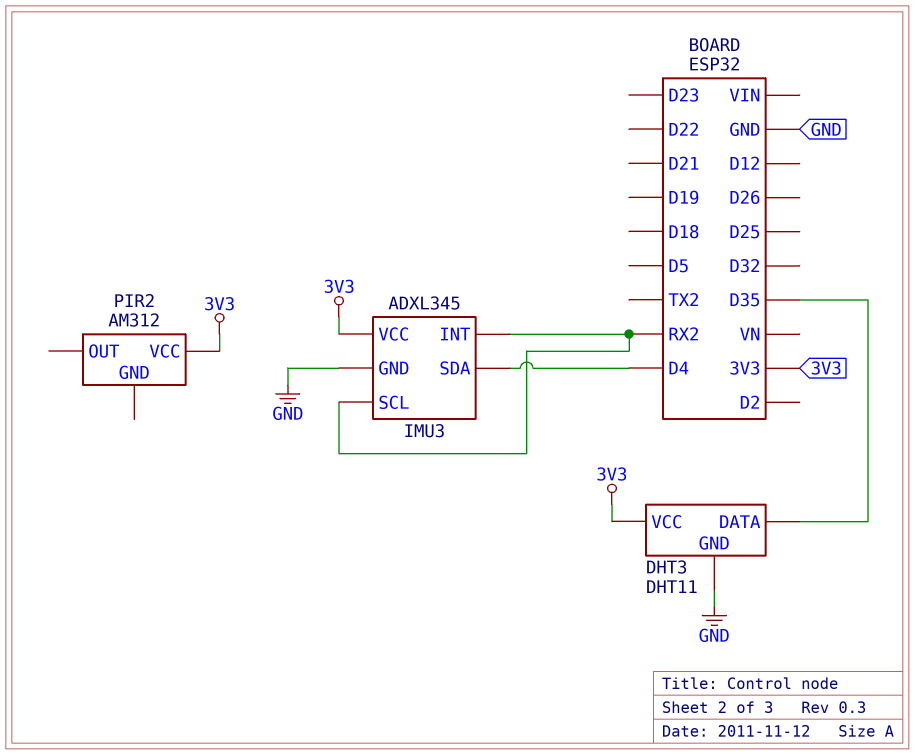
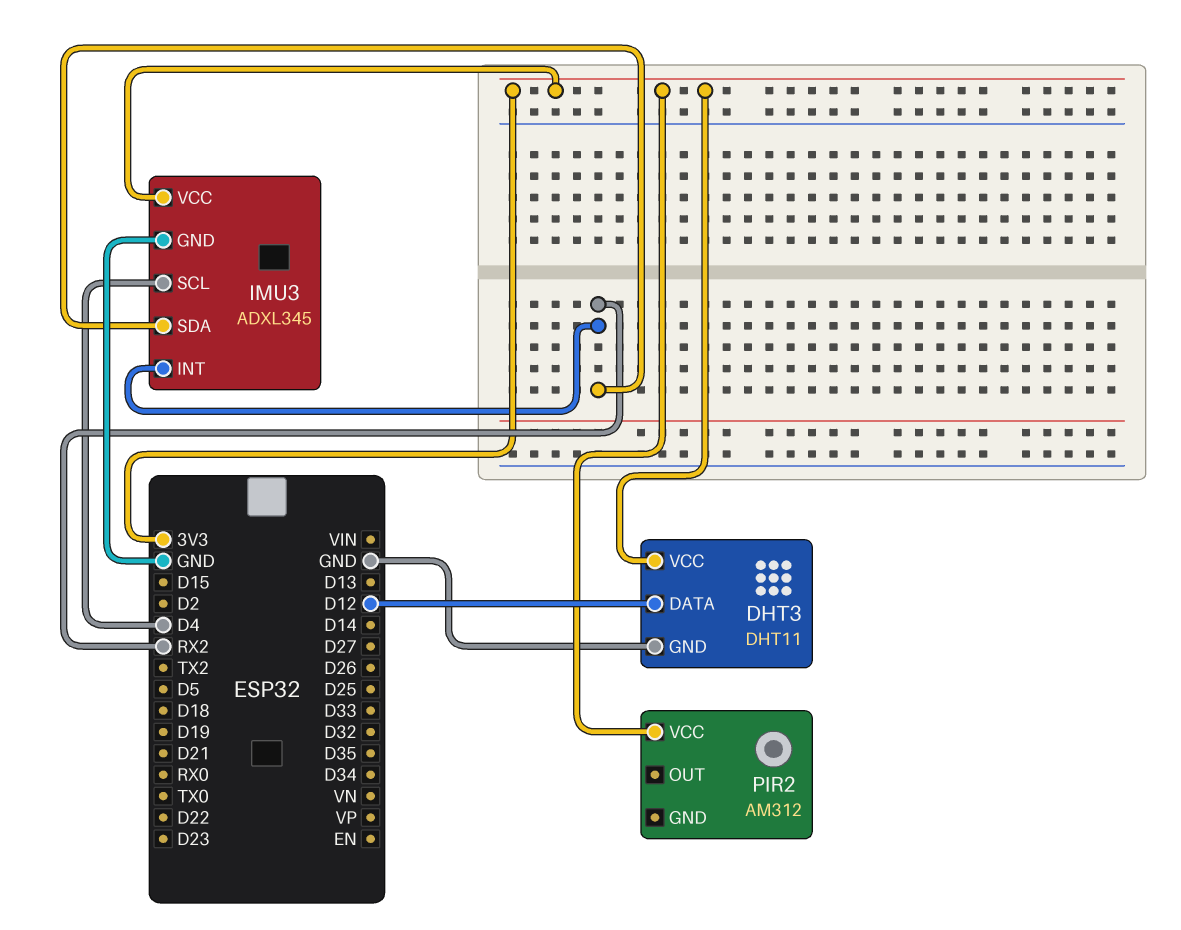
DHT3 pin DATA: D35 -> D12
IMU3 pin SCL: RX2 -> D4
IMU3 pin SDA: D4 -> RX2

